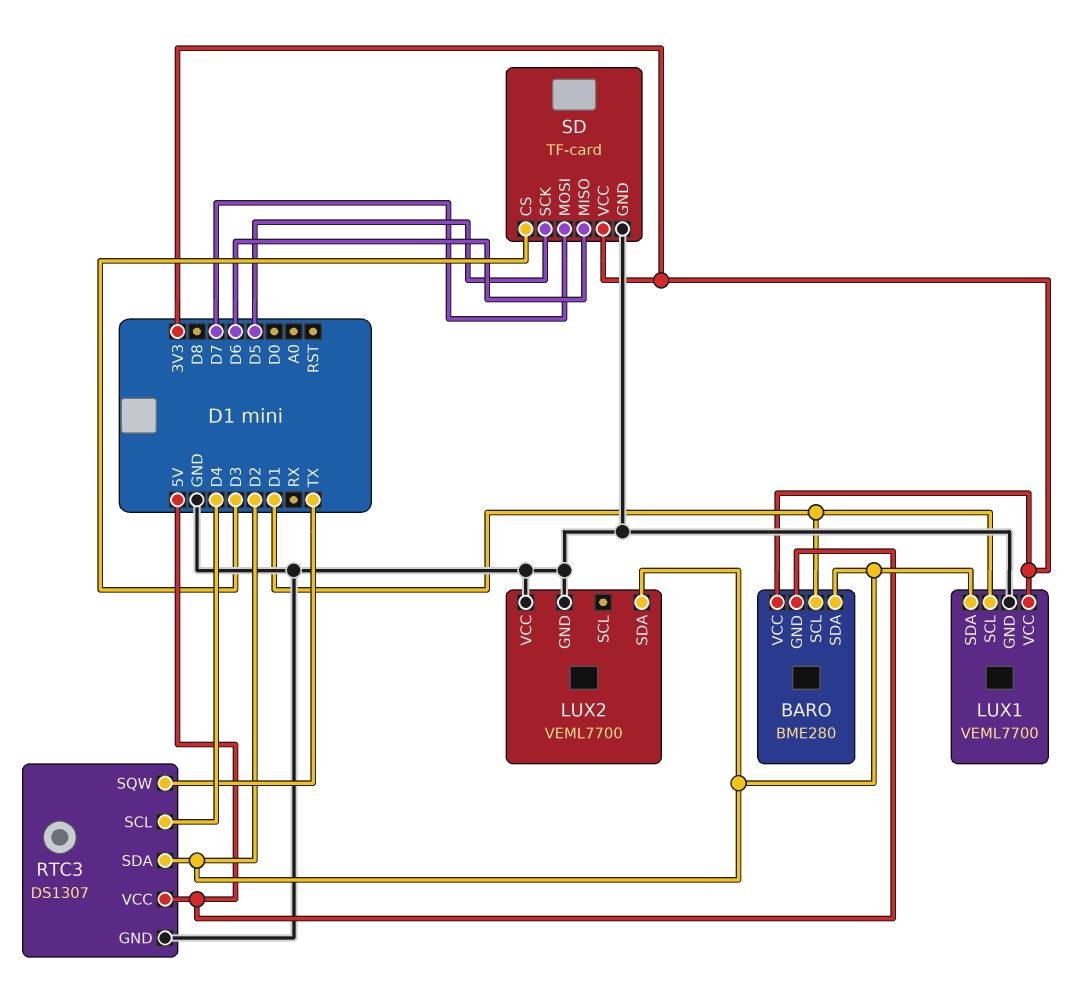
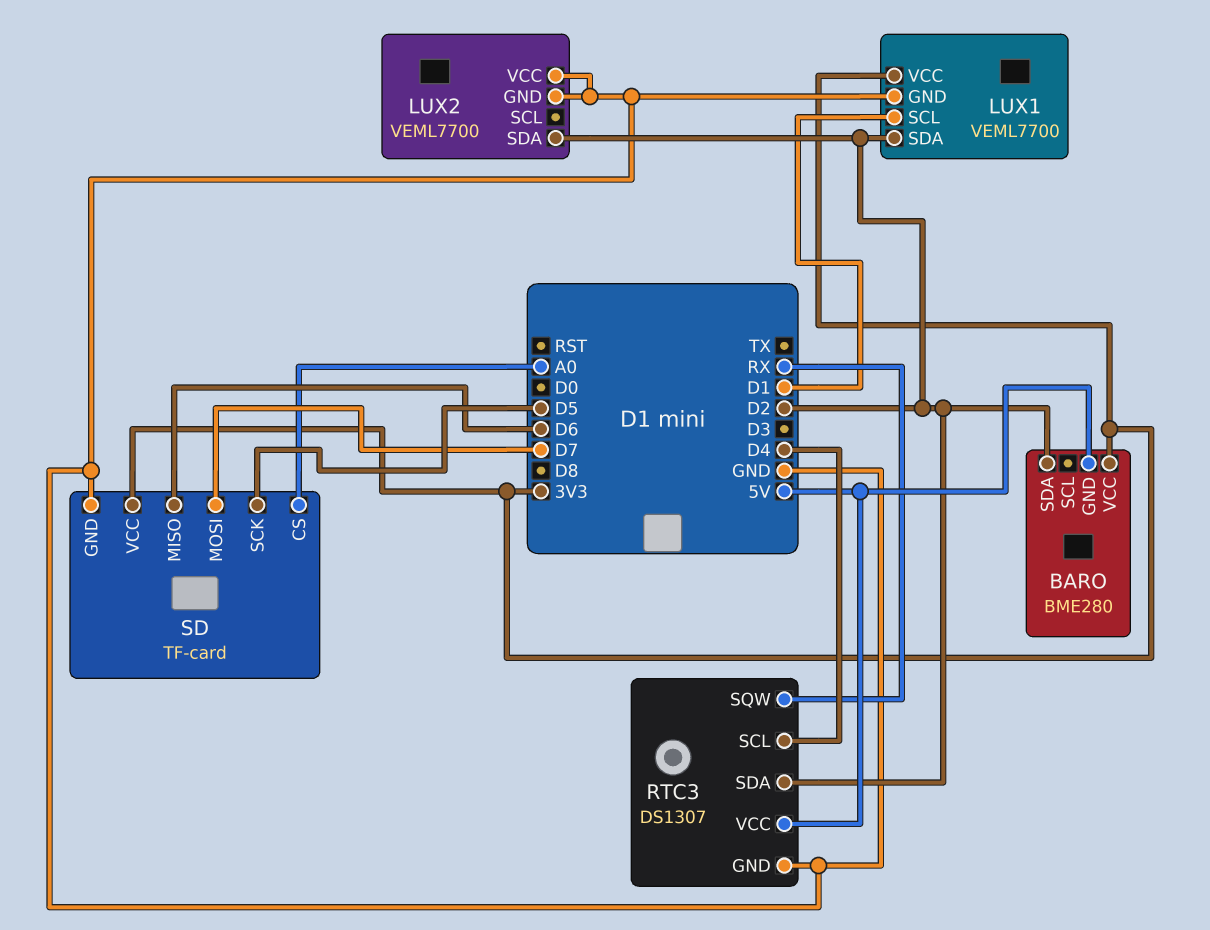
BARO pin SCL: D1 -> none
RTC3 pin SQW: TX -> RX
SD pin CS: D3 -> A0

